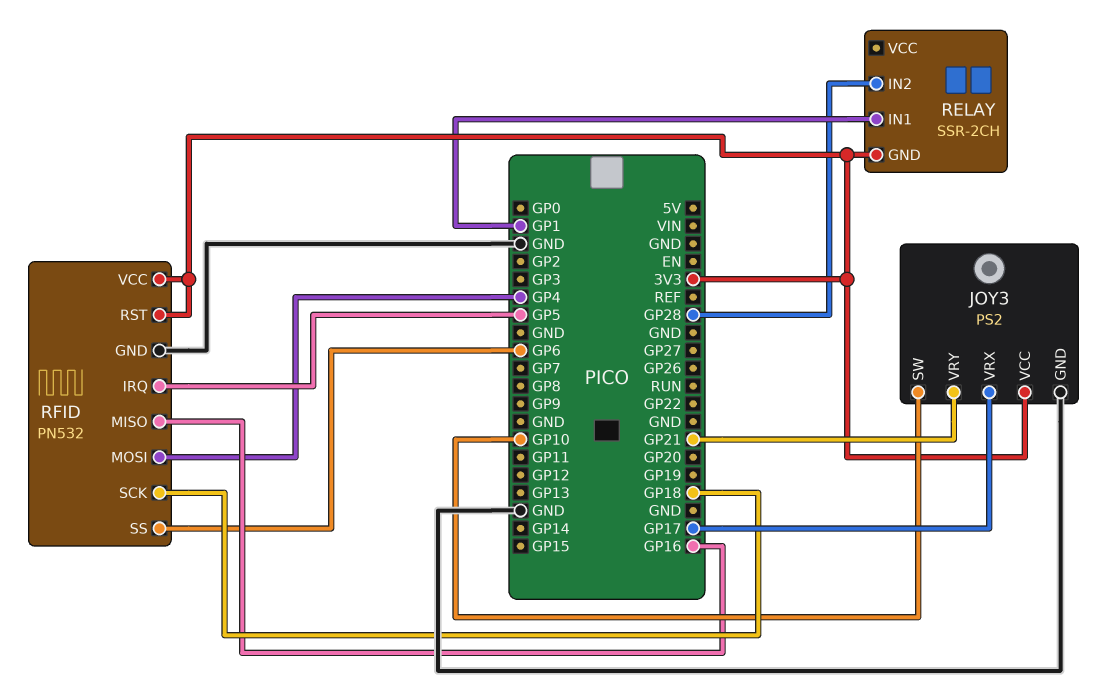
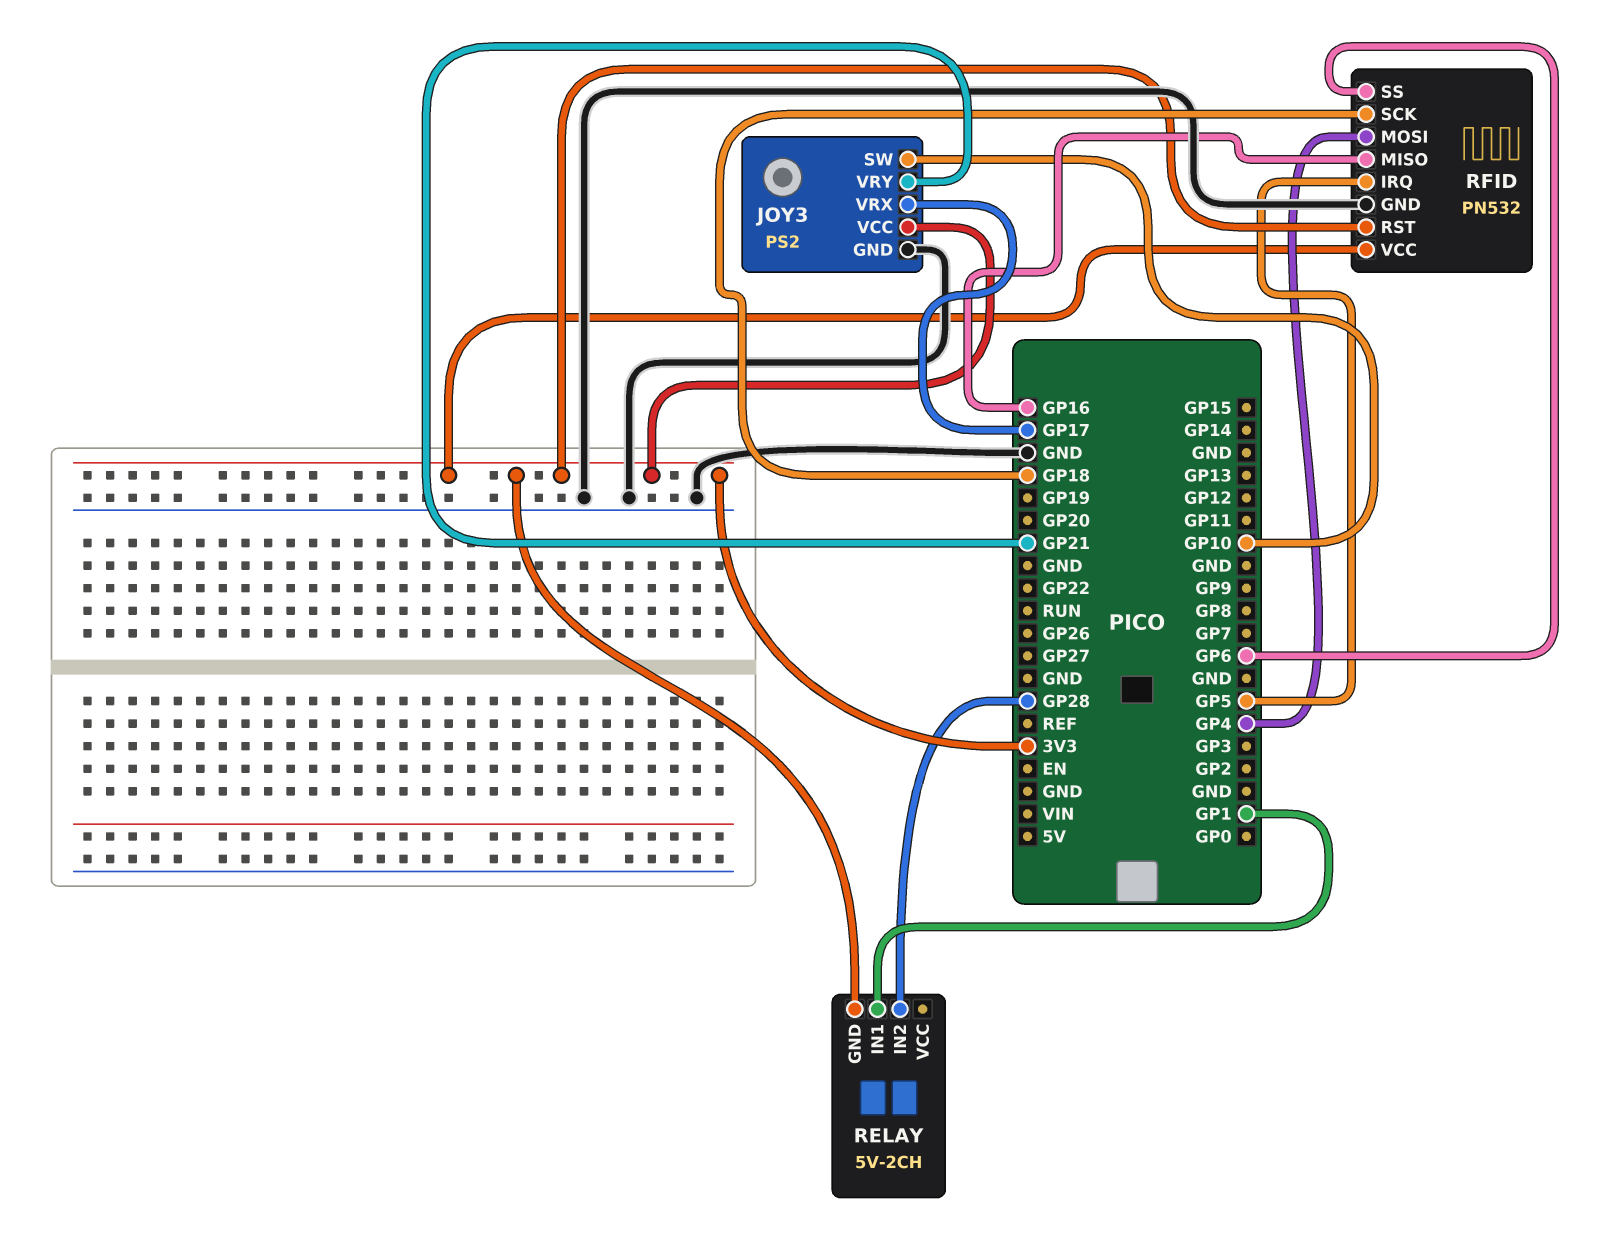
RELAY: SSR-2CH -> 5V-2CH

